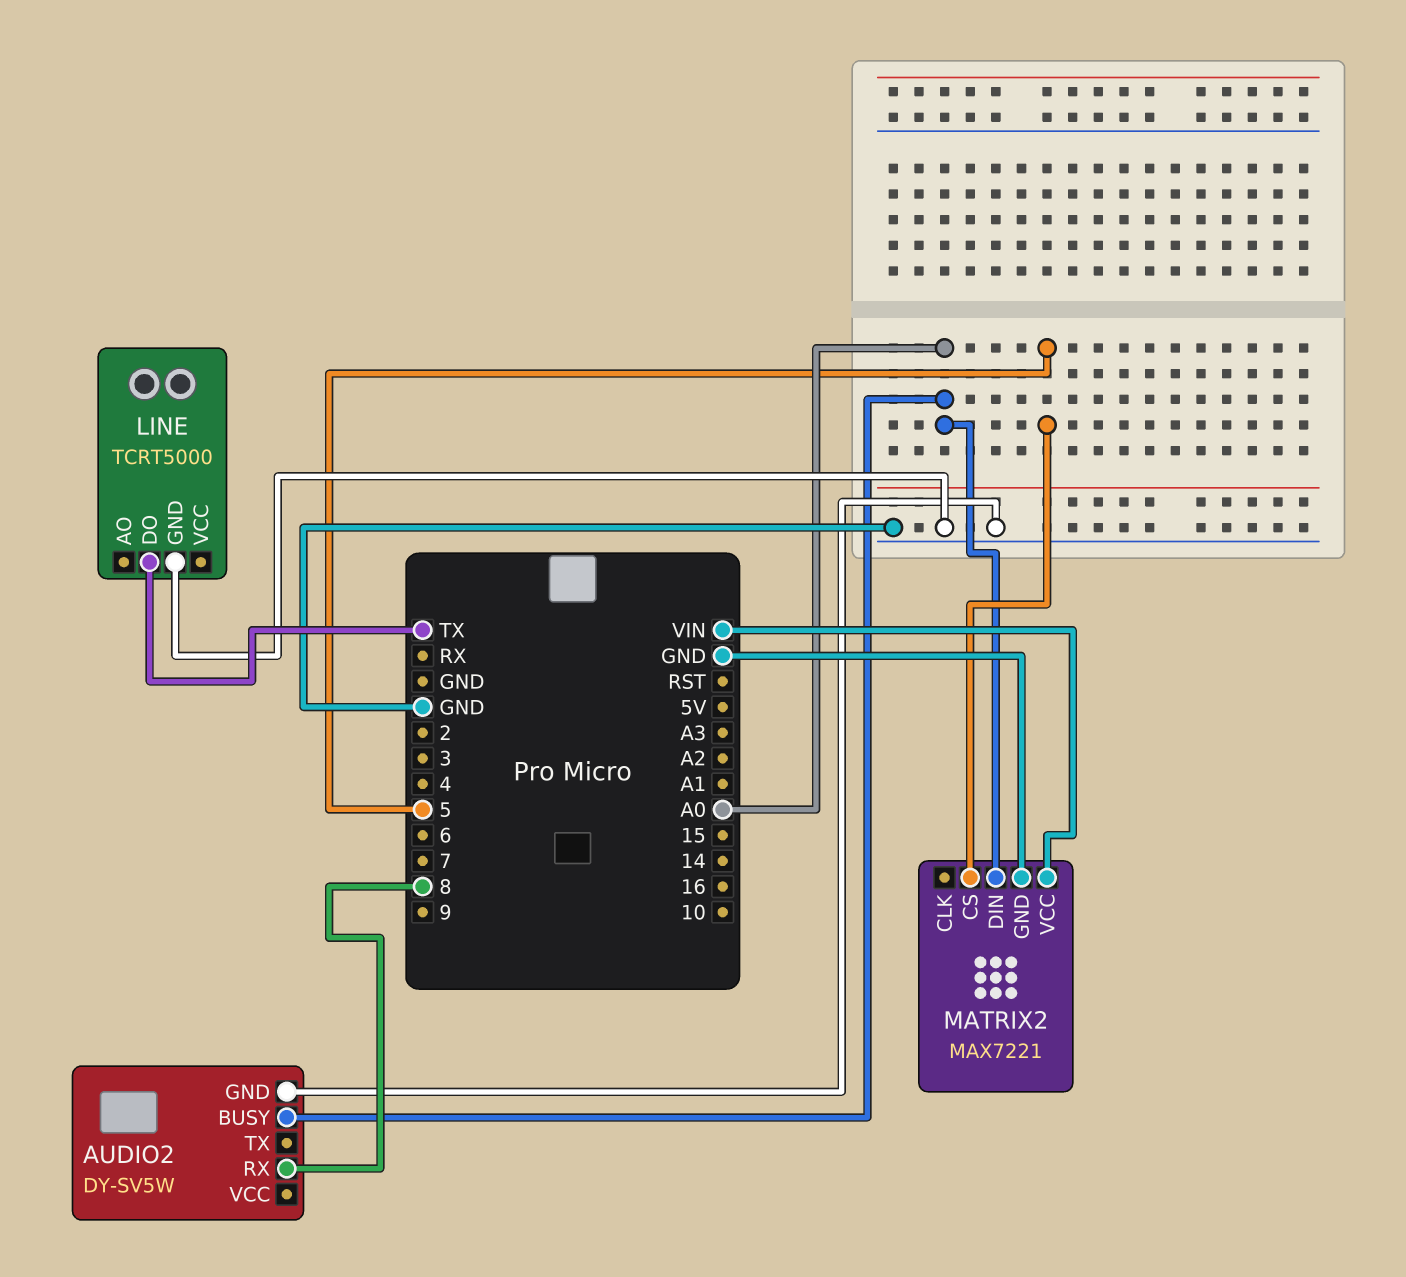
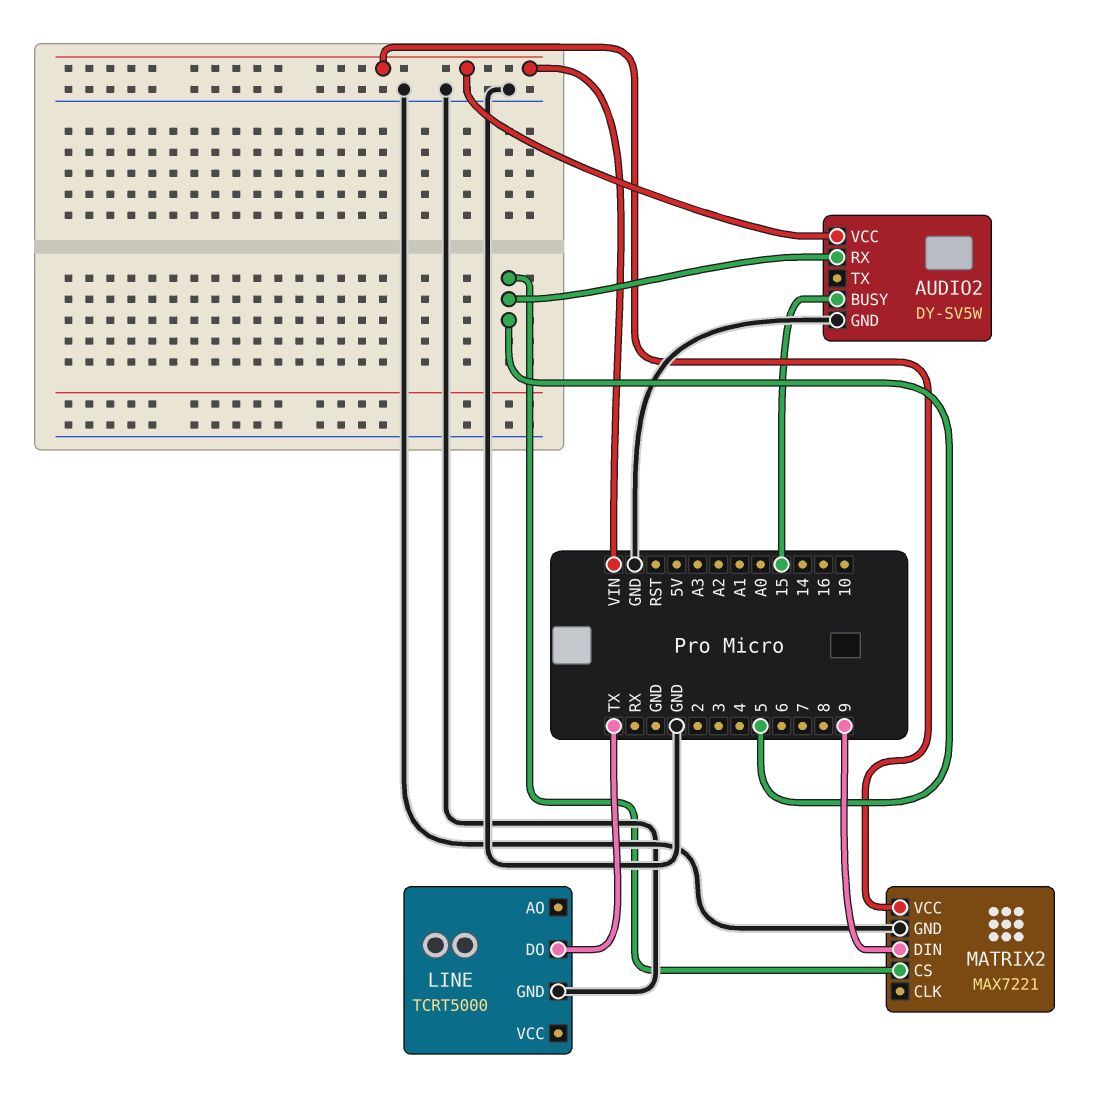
AUDIO2 pin BUSY: A0 -> 15
AUDIO2 pin RX: 8 -> 5
AUDIO2 pin VCC: none -> VIN
MATRIX2 pin DIN: A0 -> 9

